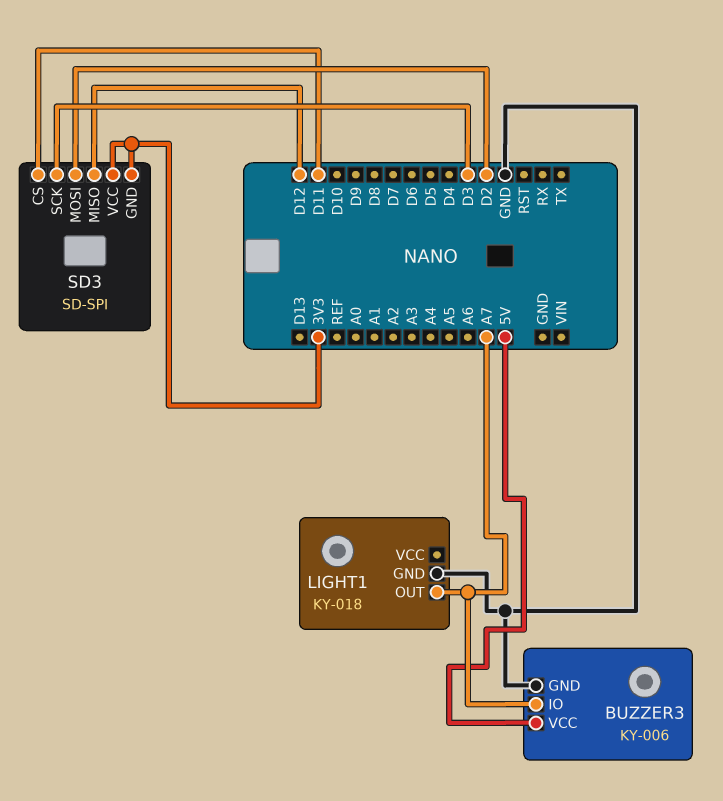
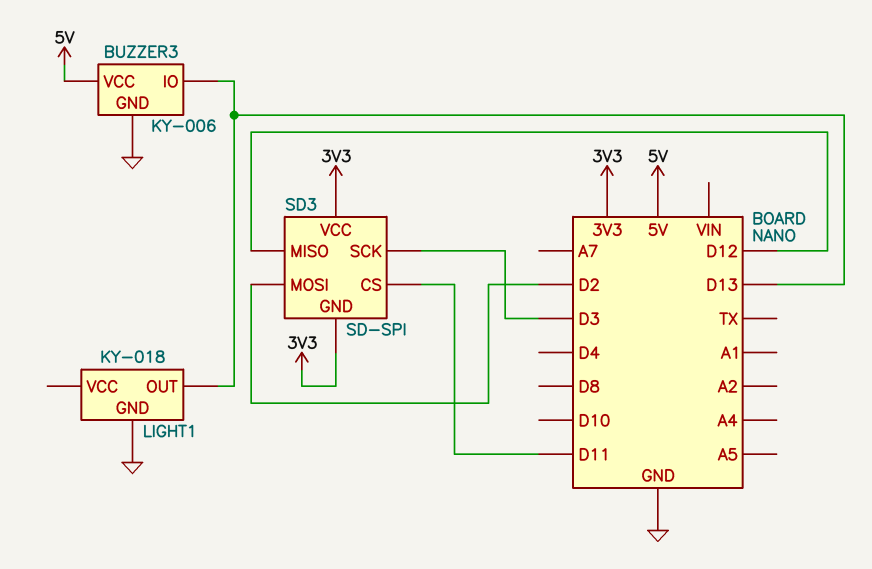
BUZZER3 pin IO: A7 -> D13
LIGHT1 pin OUT: A7 -> D13

